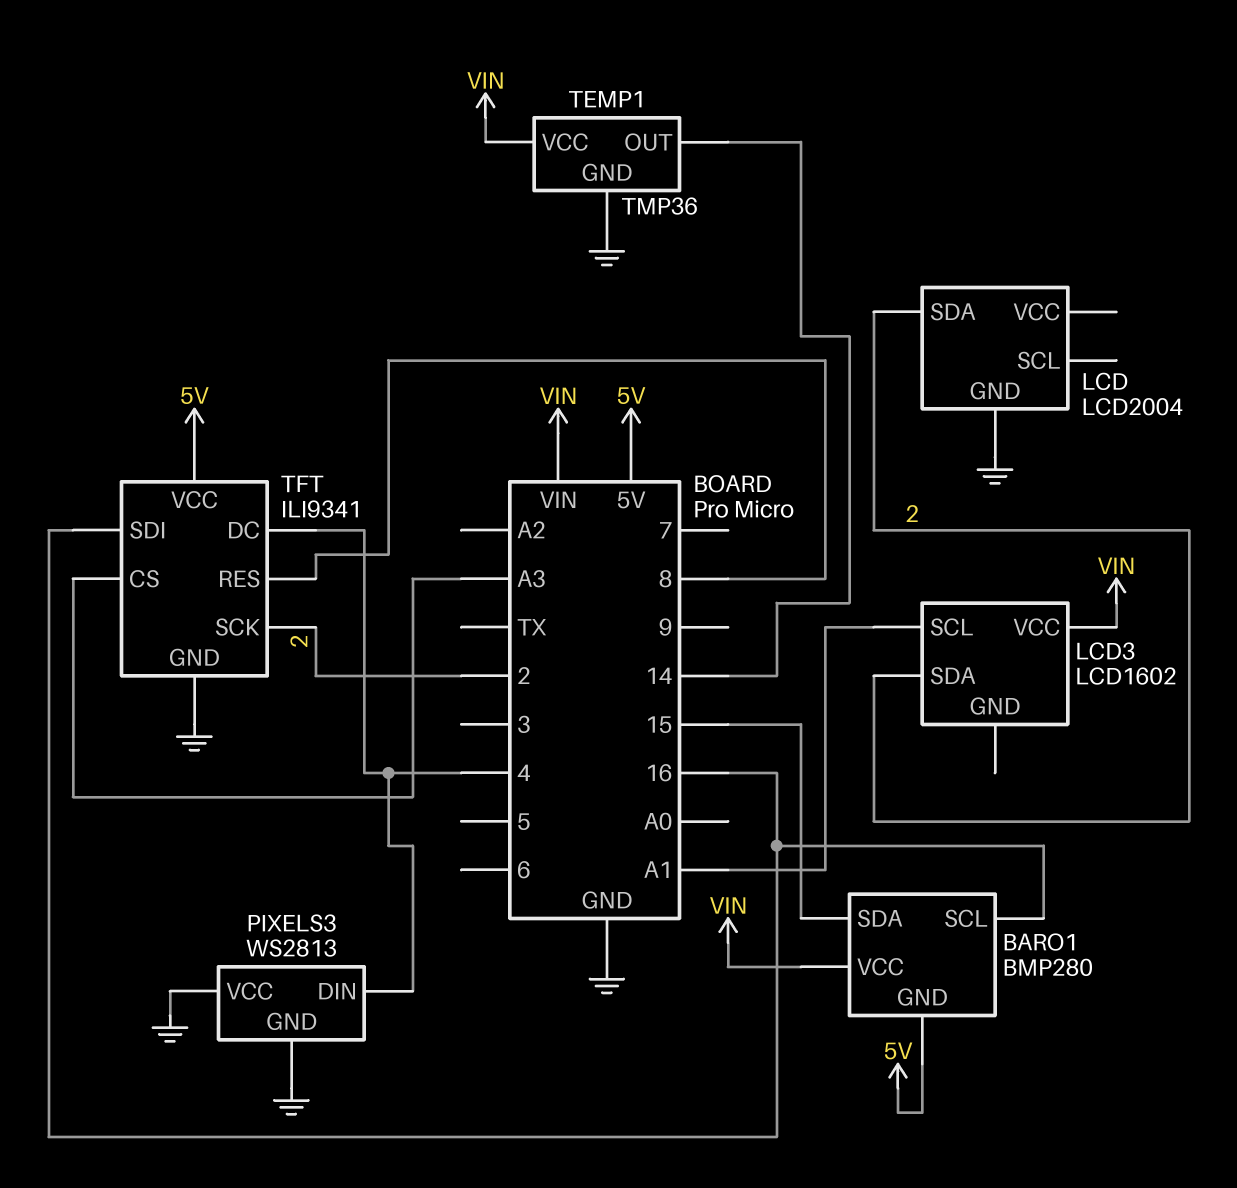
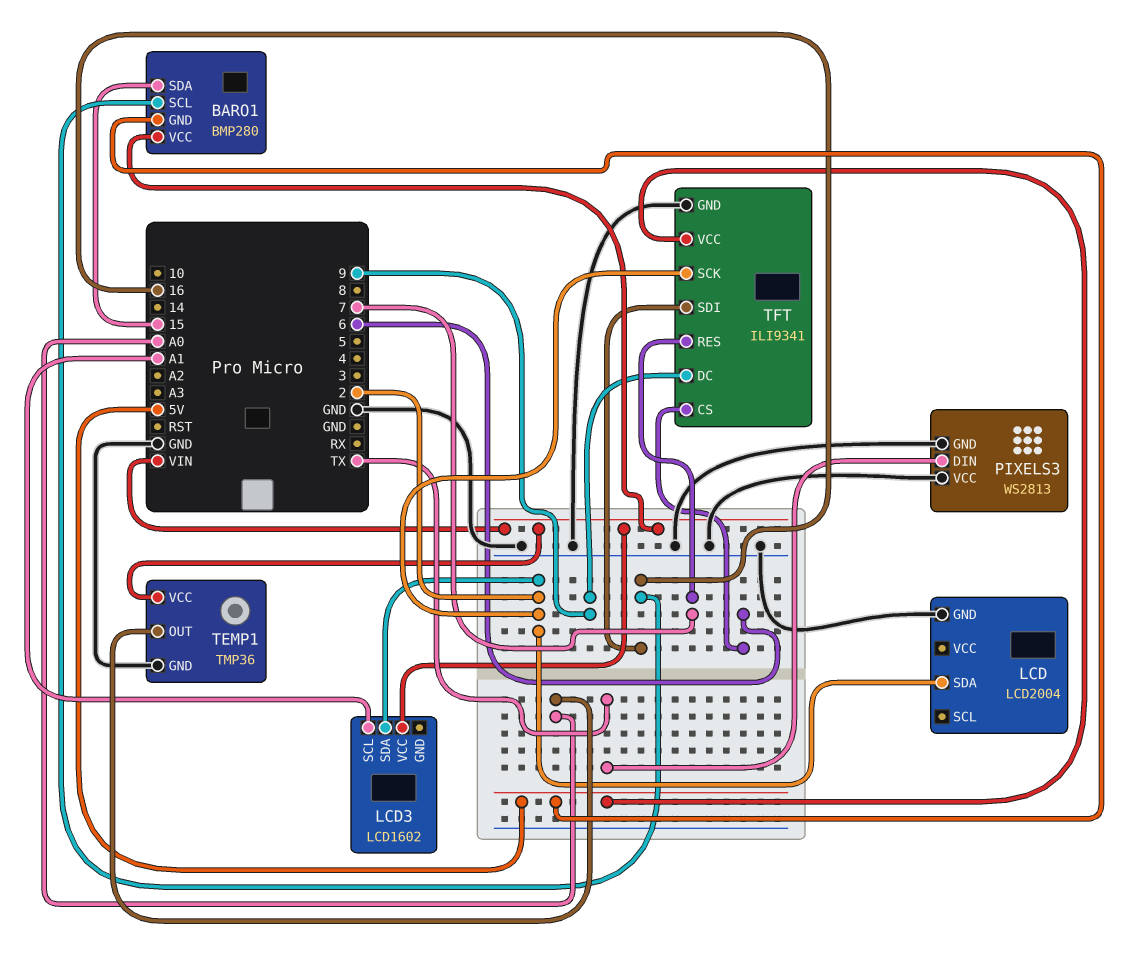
PIXELS3 pin DIN: 4 -> TX
TEMP1 pin OUT: 14 -> A0
TFT pin CS: A3 -> 6
TFT pin DC: 4 -> 9
TFT pin RES: 8 -> 7

